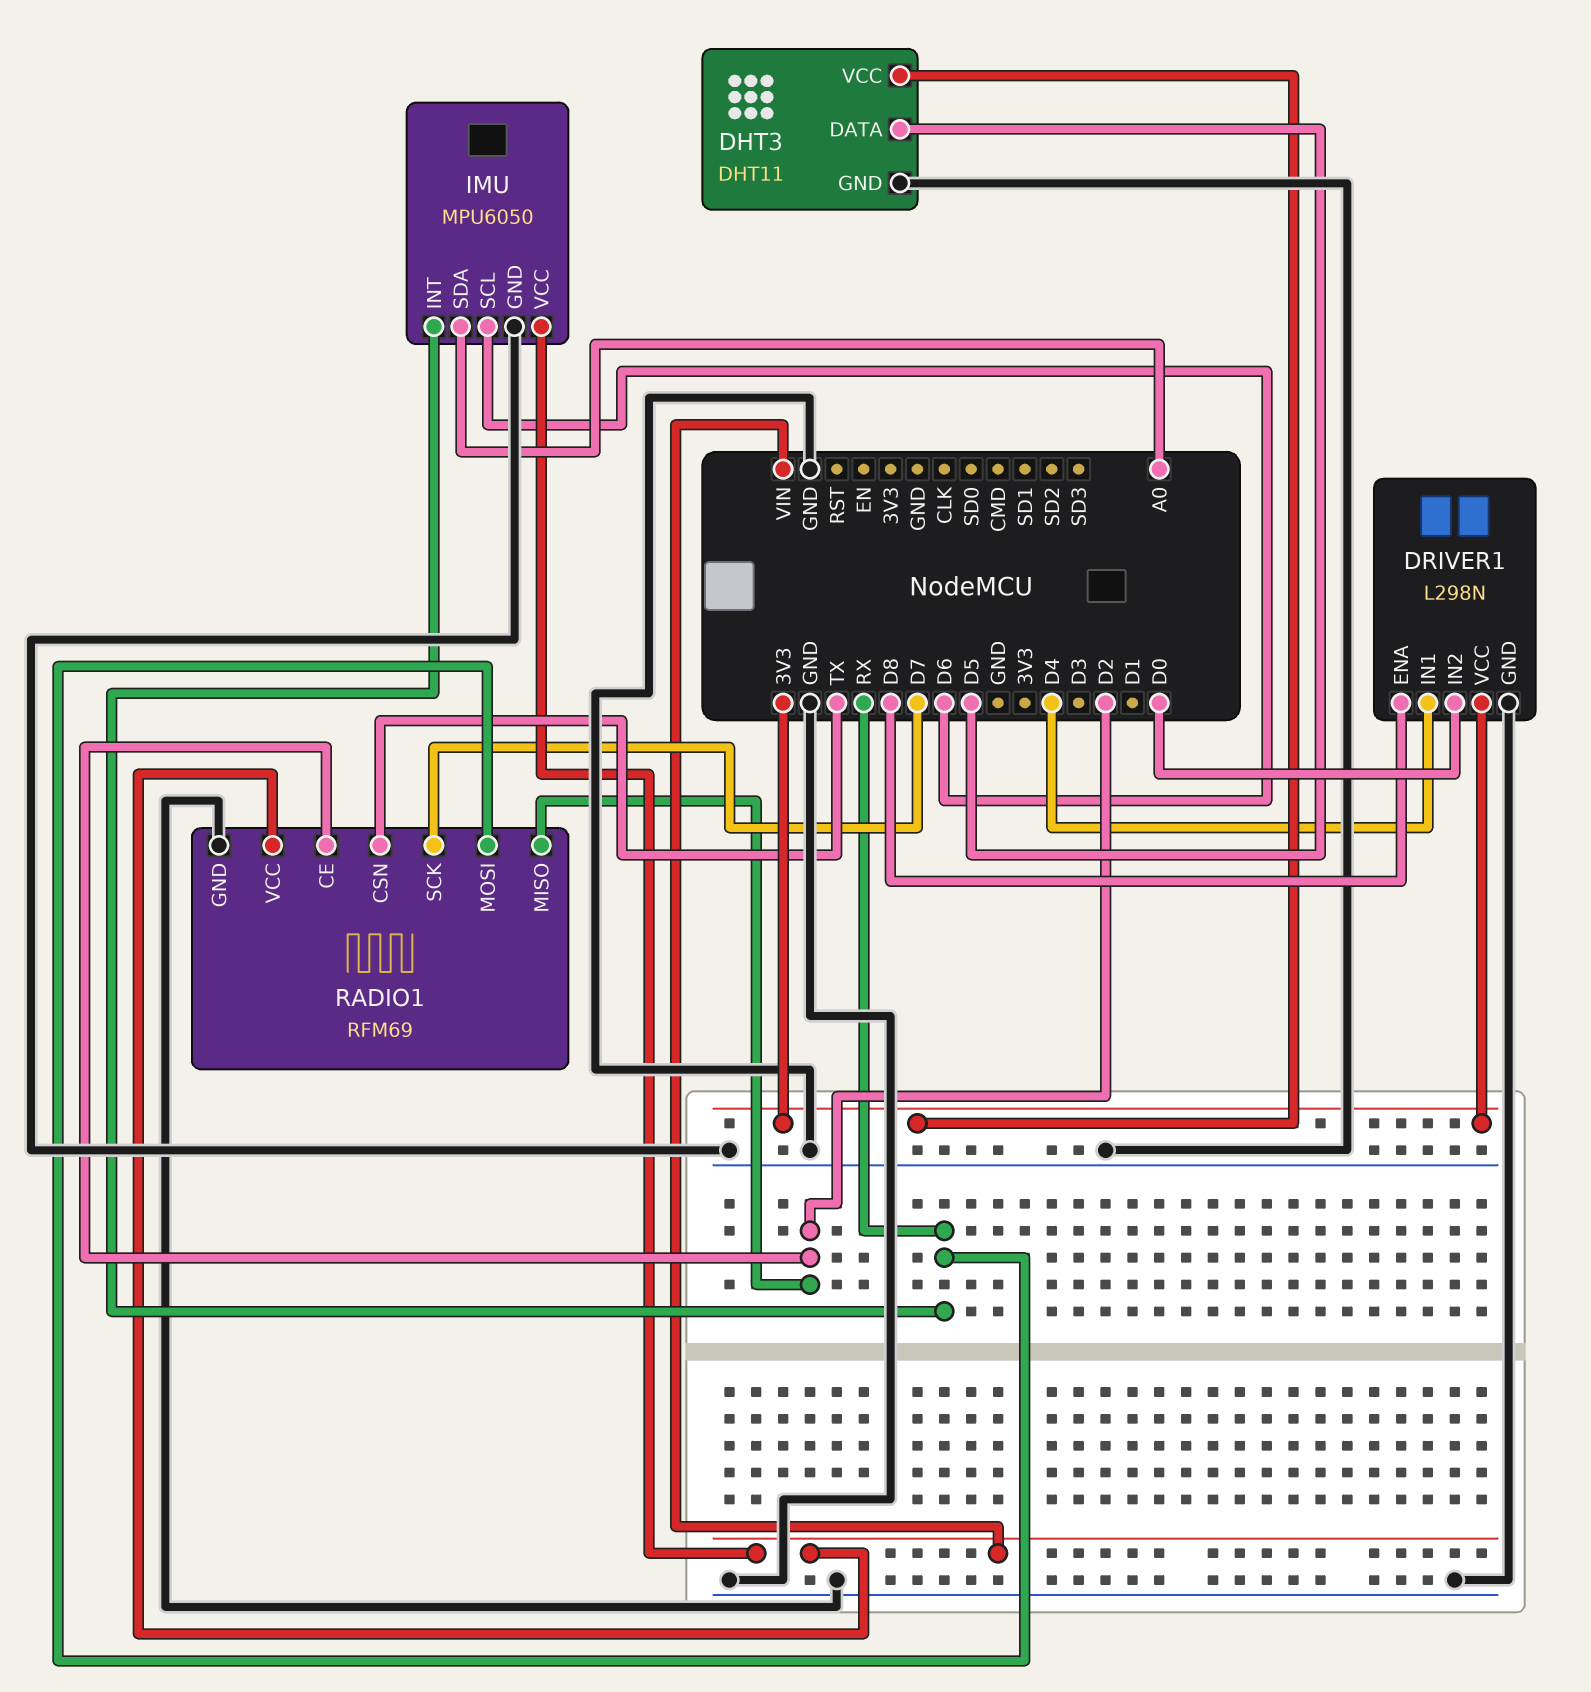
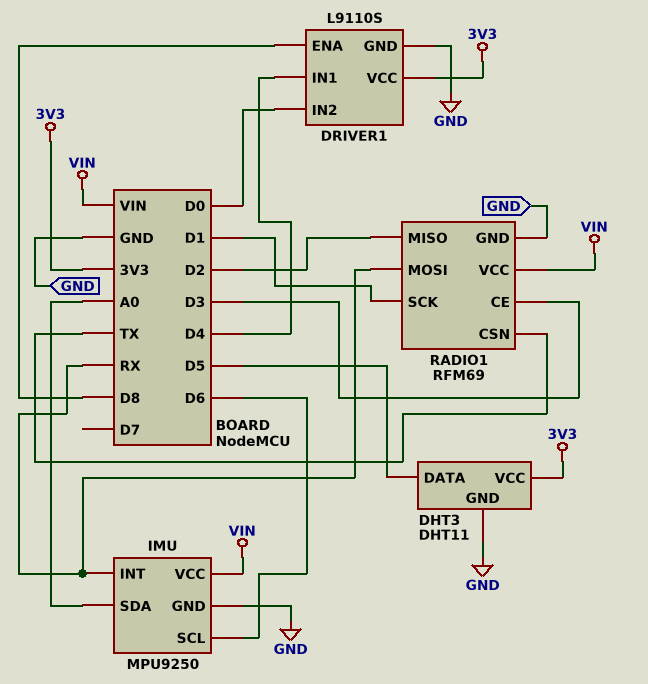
DRIVER1: L298N -> L9110S
IMU: MPU6050 -> MPU9250
RADIO1 pin CE: D2 -> D3
RADIO1 pin SCK: D7 -> D1

